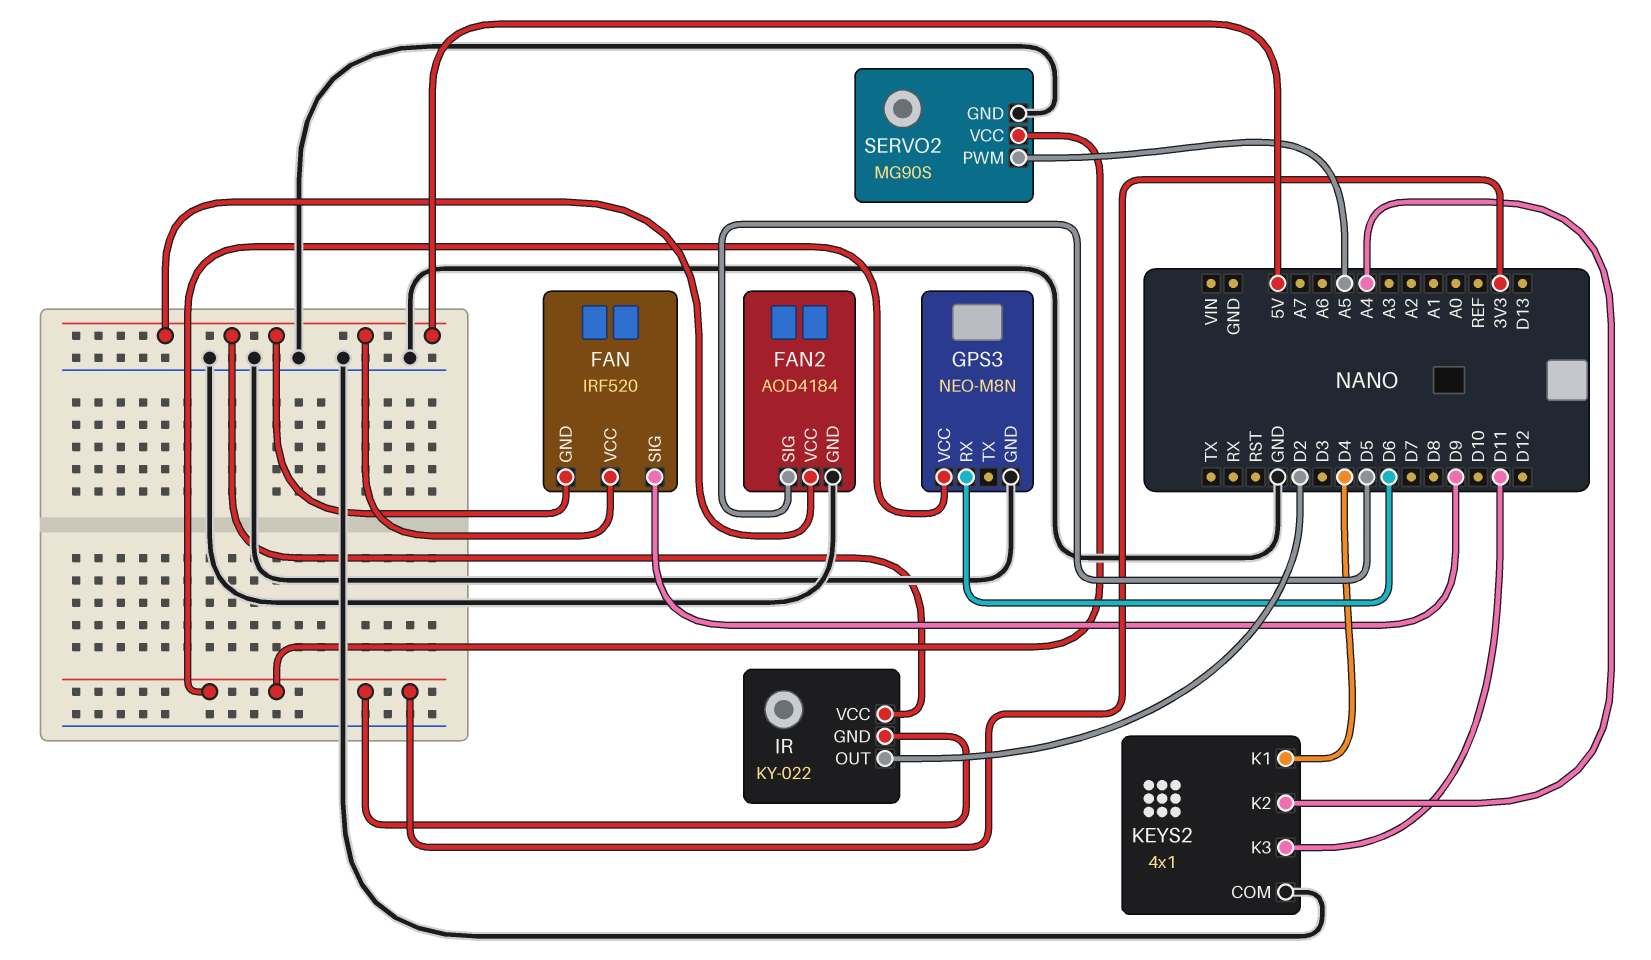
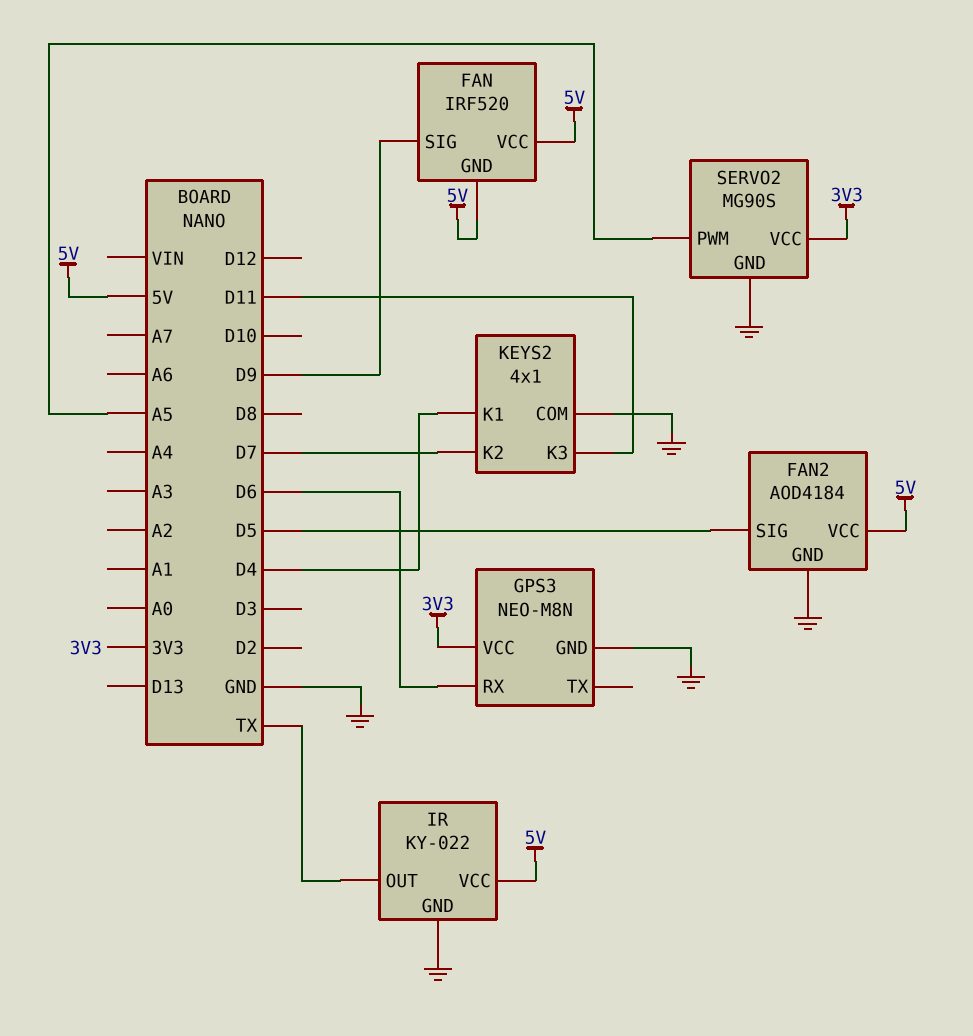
IR pin GND: 3V3 -> GND
IR pin OUT: D2 -> TX
KEYS2 pin K2: A4 -> D7

